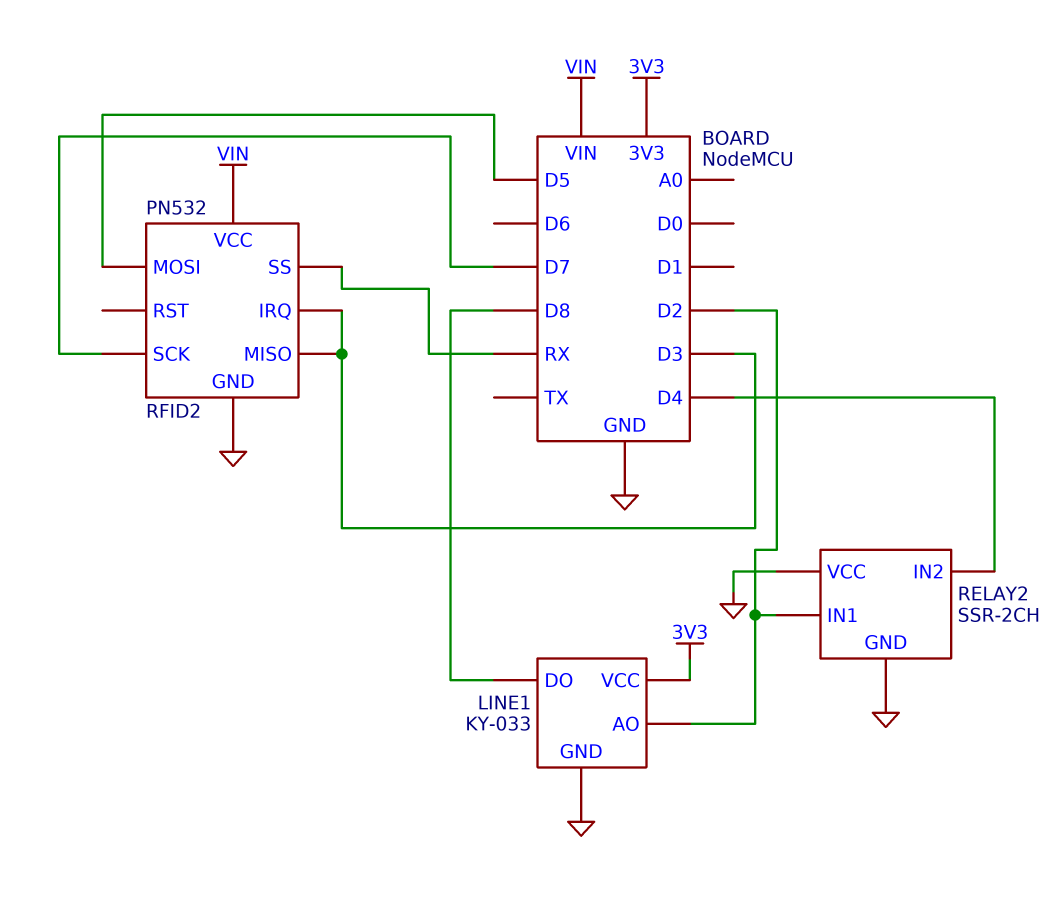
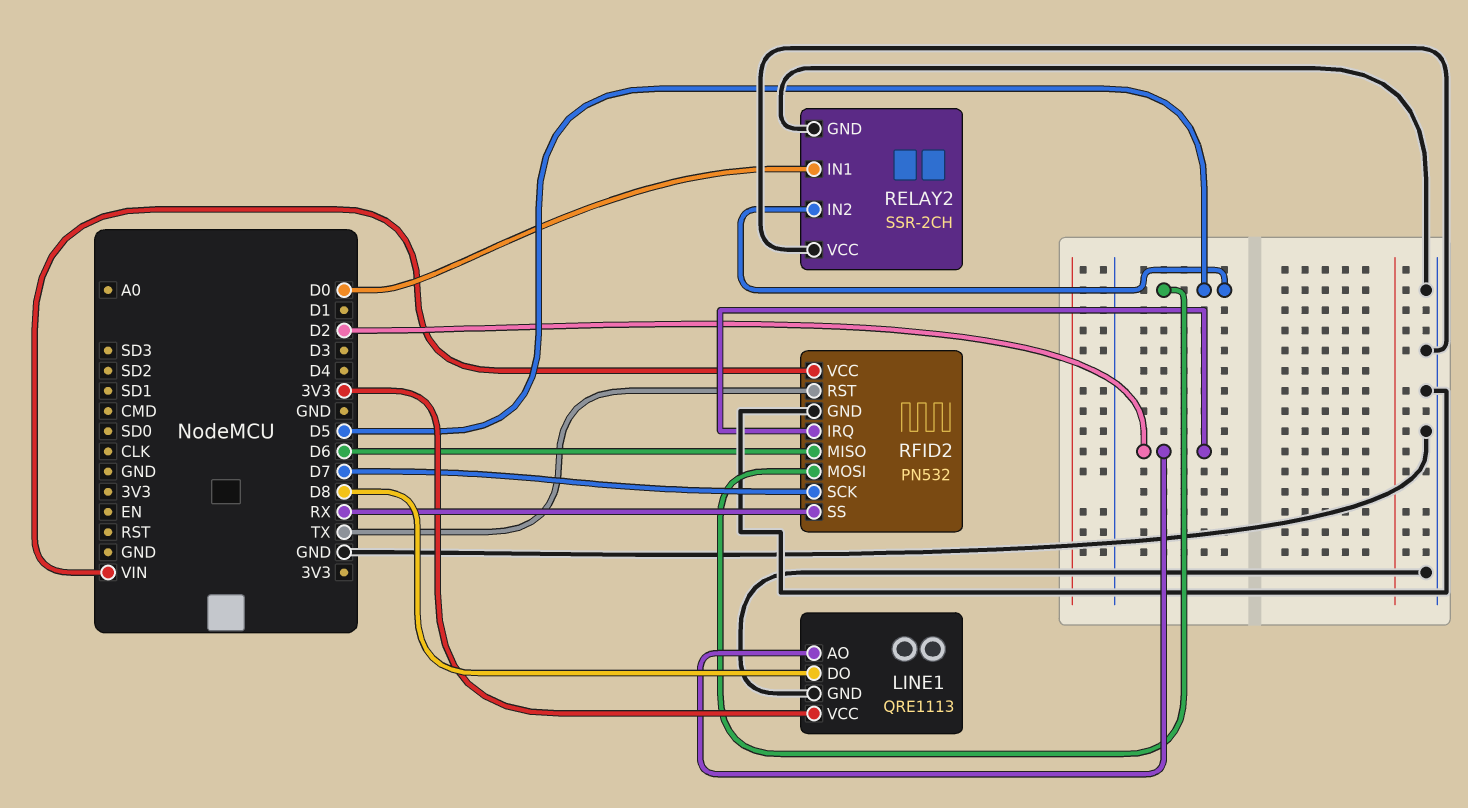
LINE1: KY-033 -> QRE1113
RELAY2 pin IN1: D2 -> D0
RELAY2 pin IN2: D4 -> D5
RFID2 pin IRQ: D3 -> D2
RFID2 pin MISO: D3 -> D6
RFID2 pin RST: none -> TX

